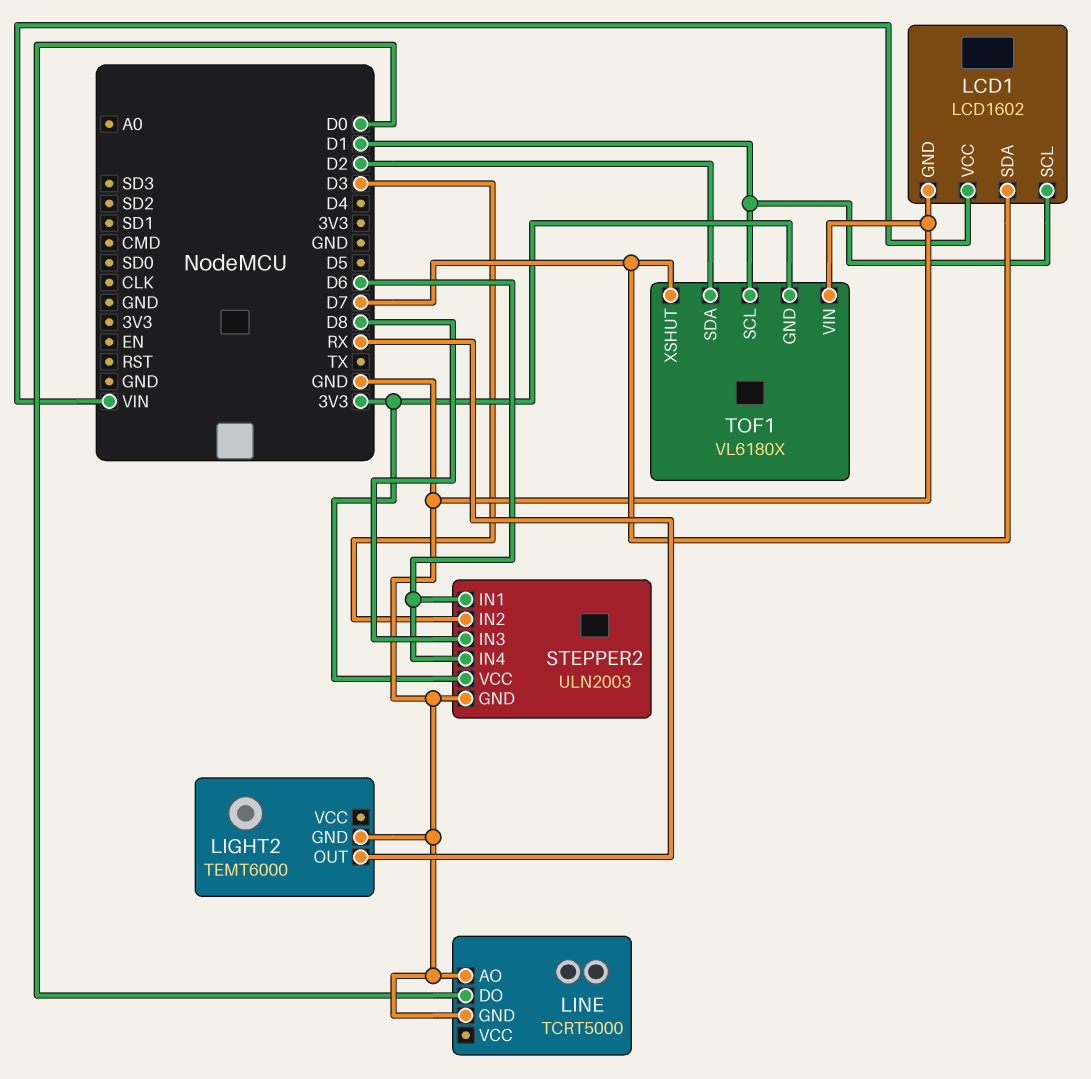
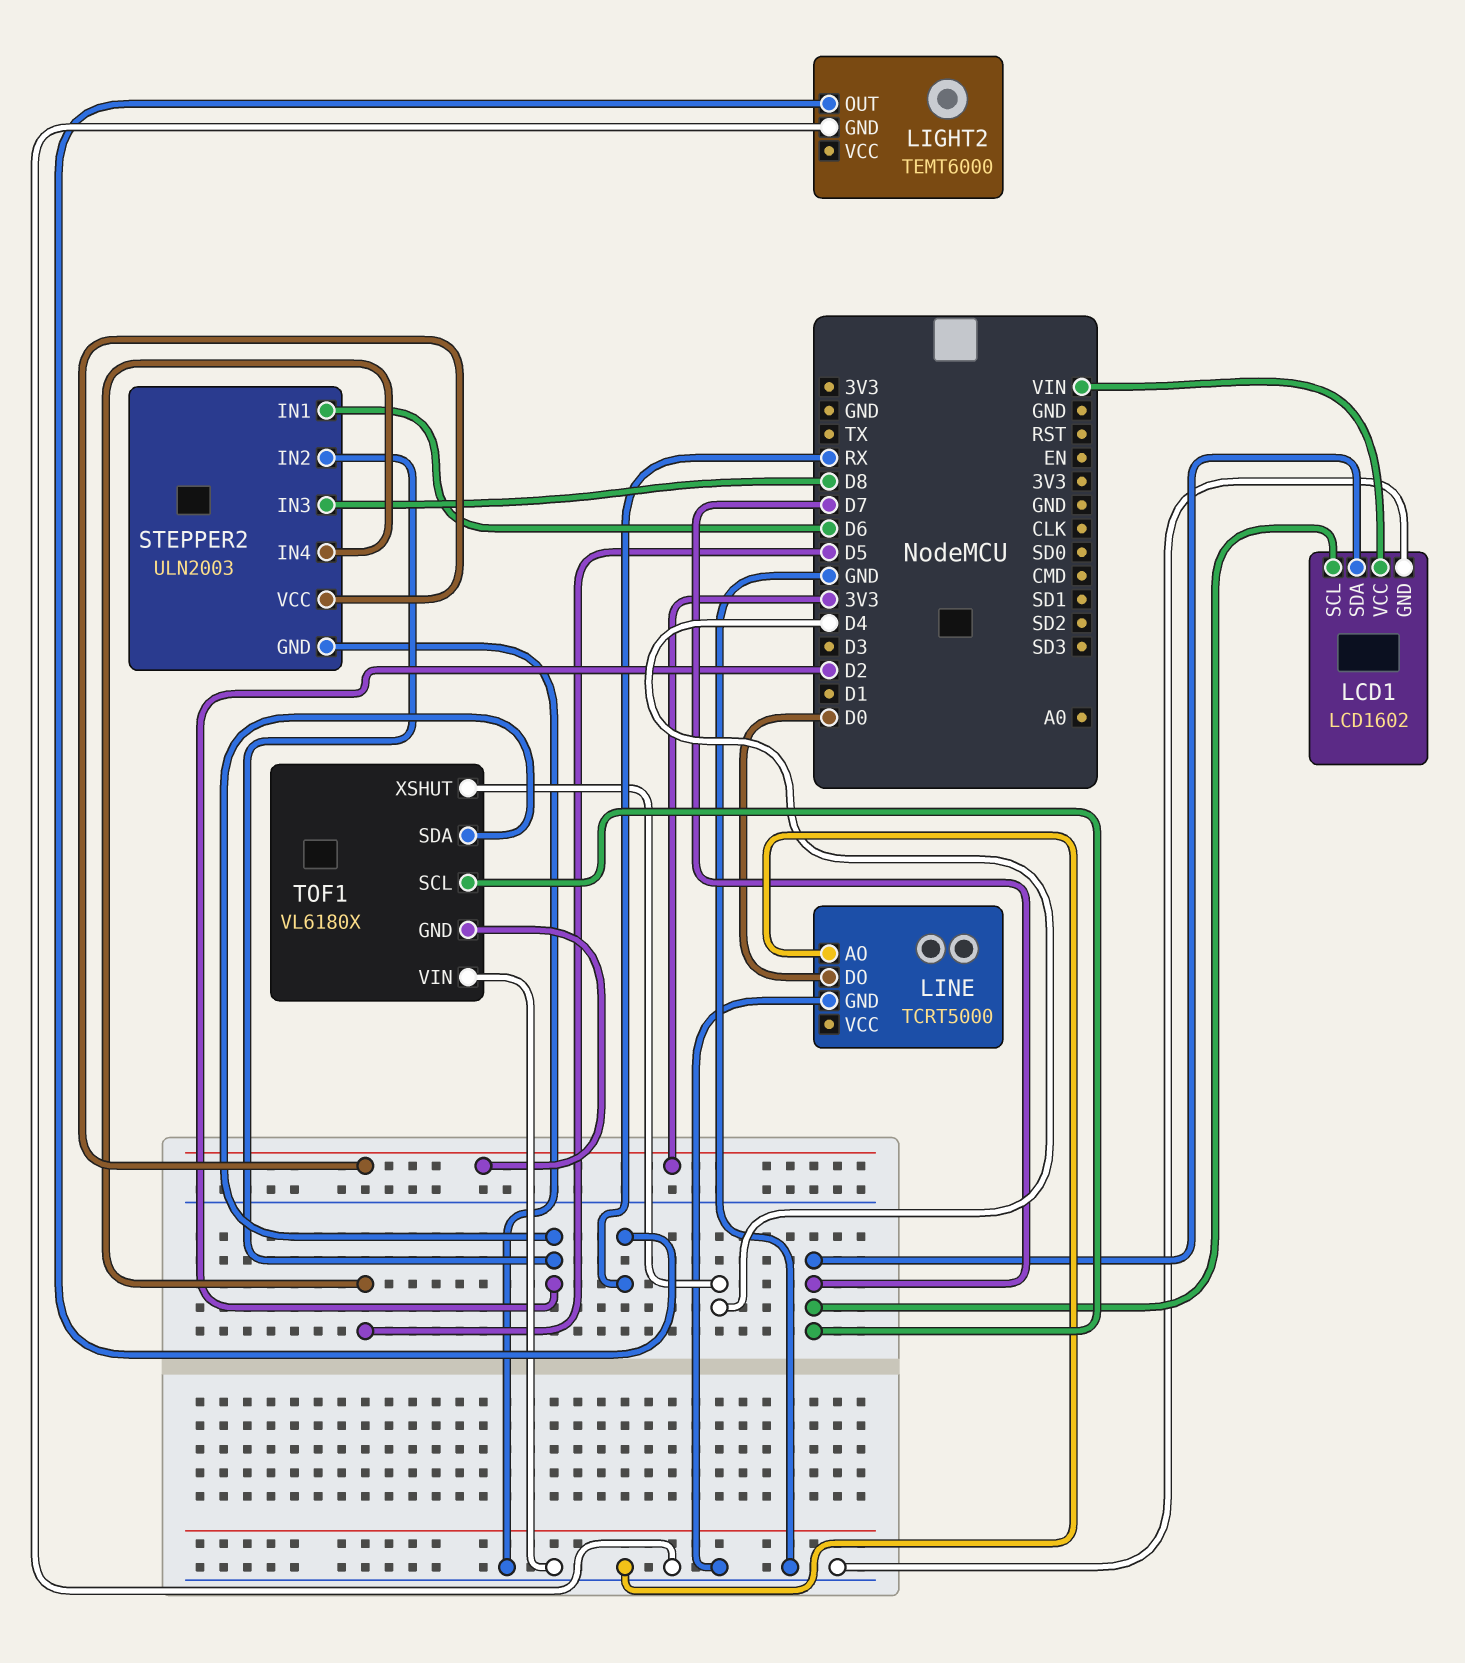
LCD1 pin SCL: D1 -> D7
STEPPER2 pin IN2: D3 -> D2
STEPPER2 pin IN4: D6 -> D5
TOF1 pin SCL: D1 -> D7
TOF1 pin XSHUT: D7 -> D4

